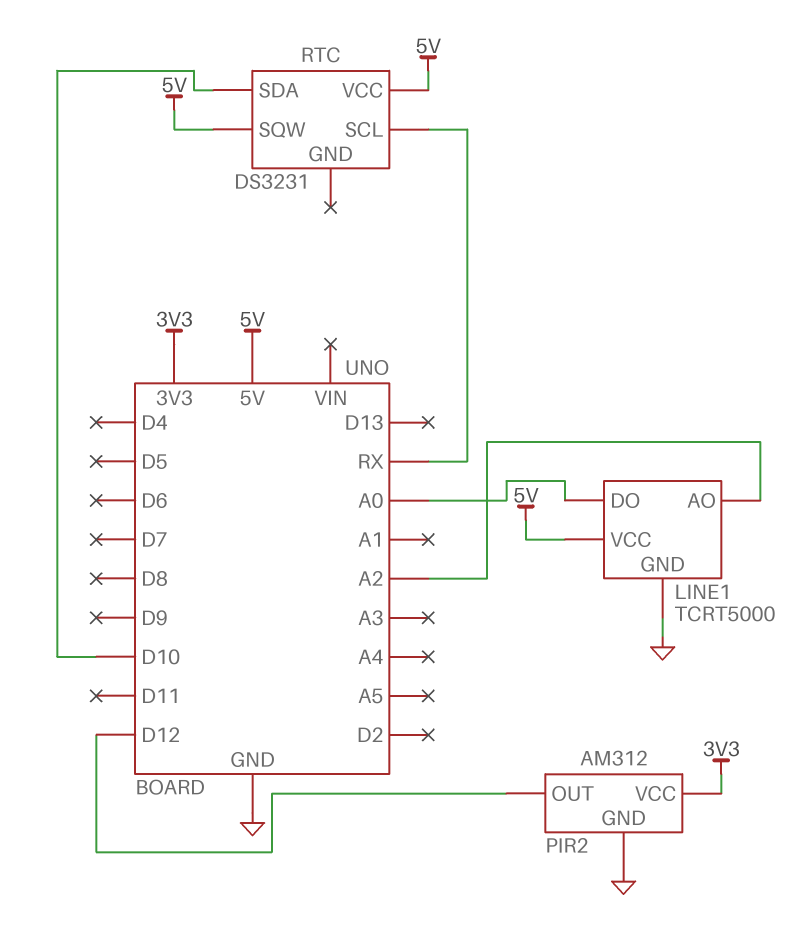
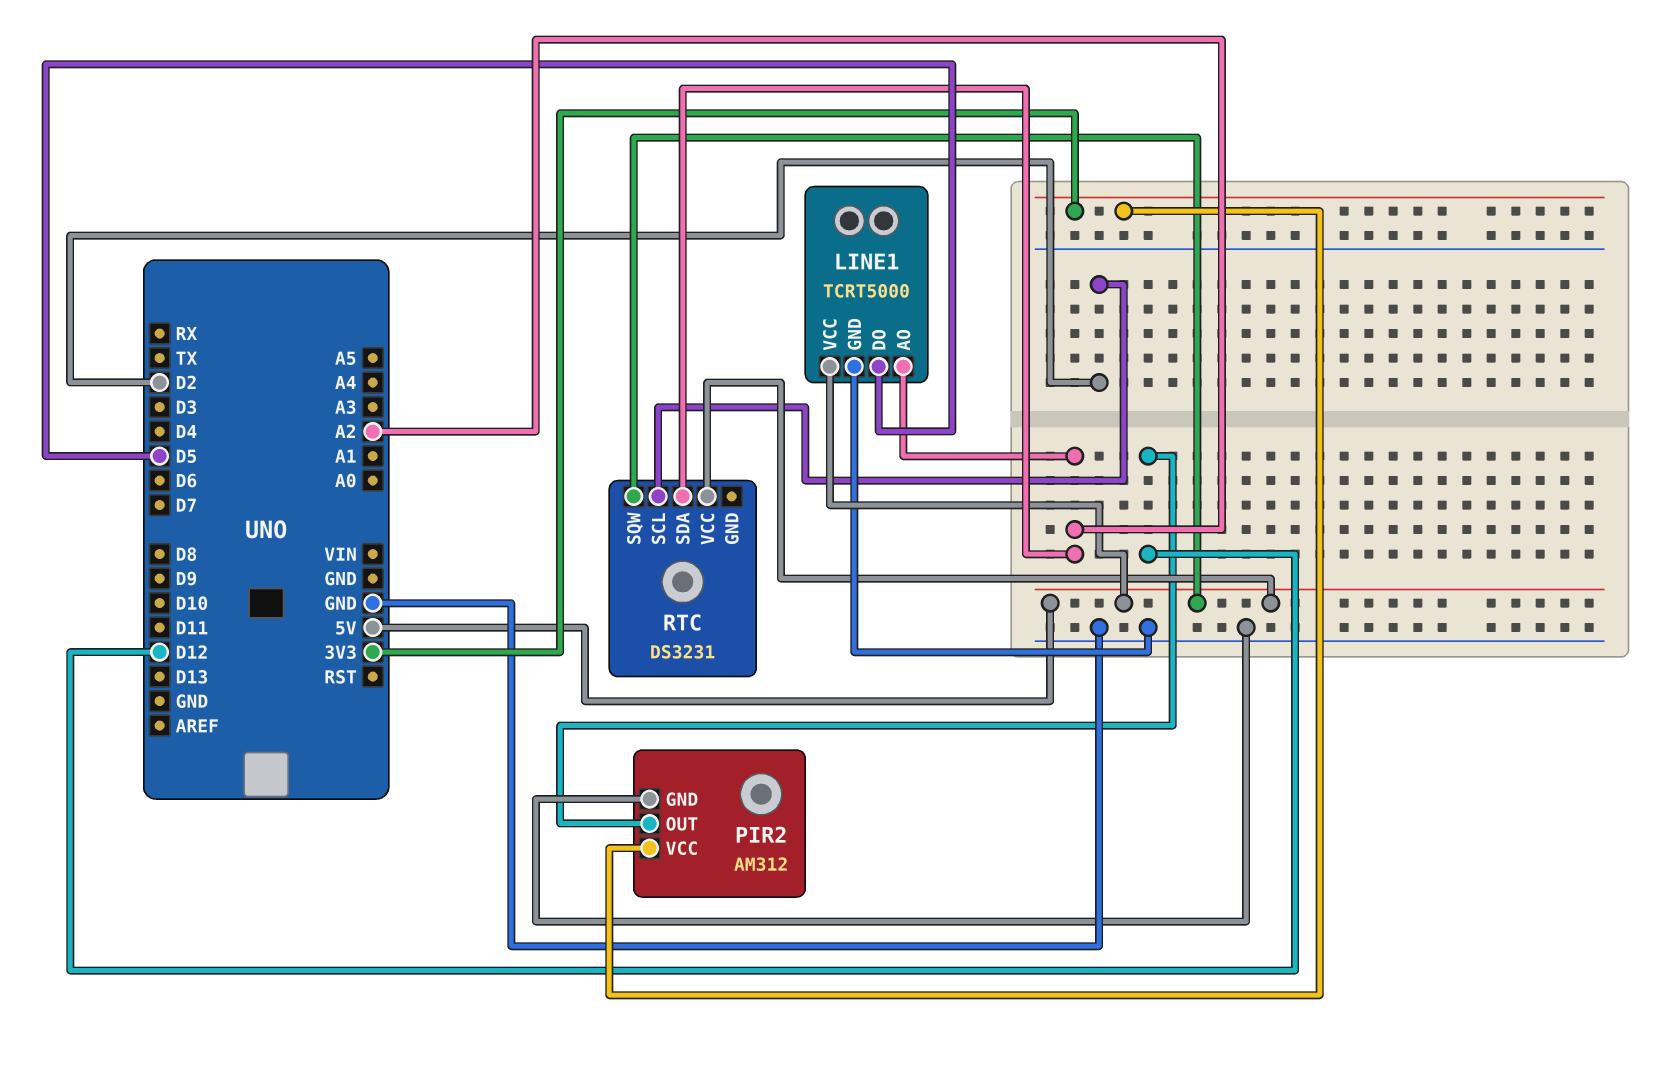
LINE1 pin DO: A0 -> D5
RTC pin SCL: RX -> D2
RTC pin SDA: D10 -> A2

